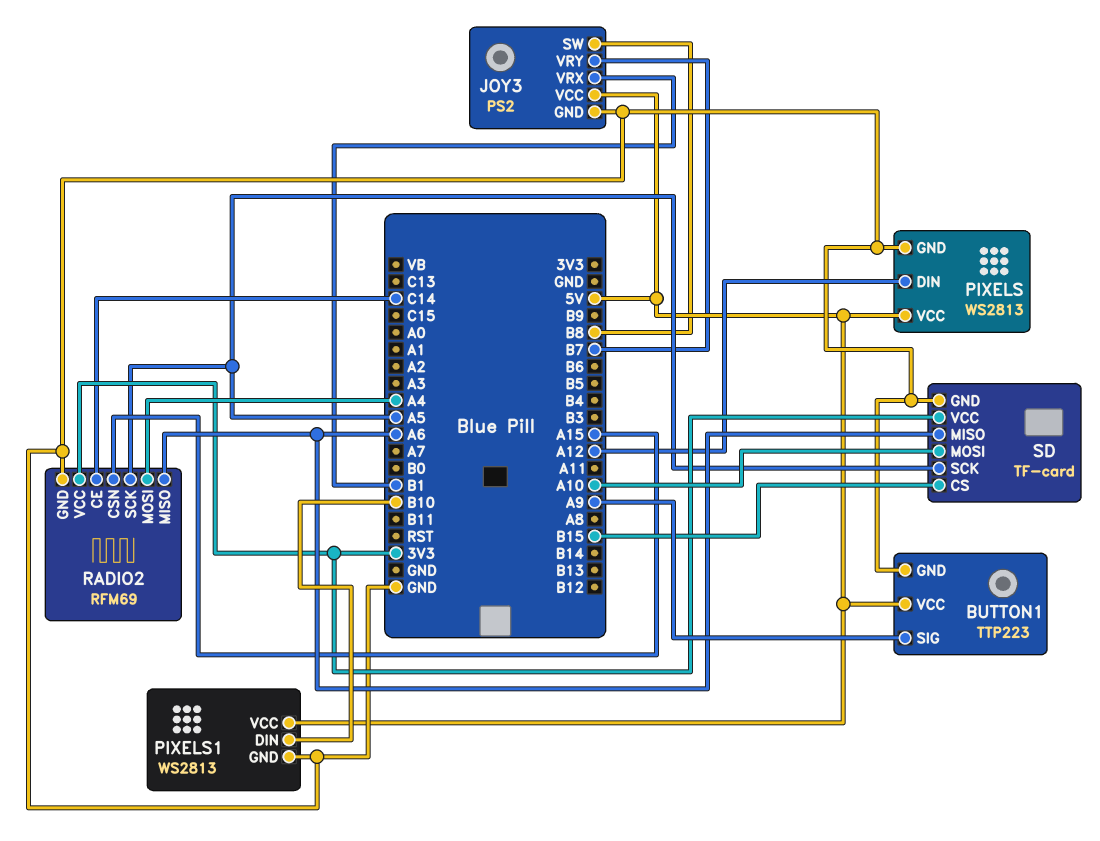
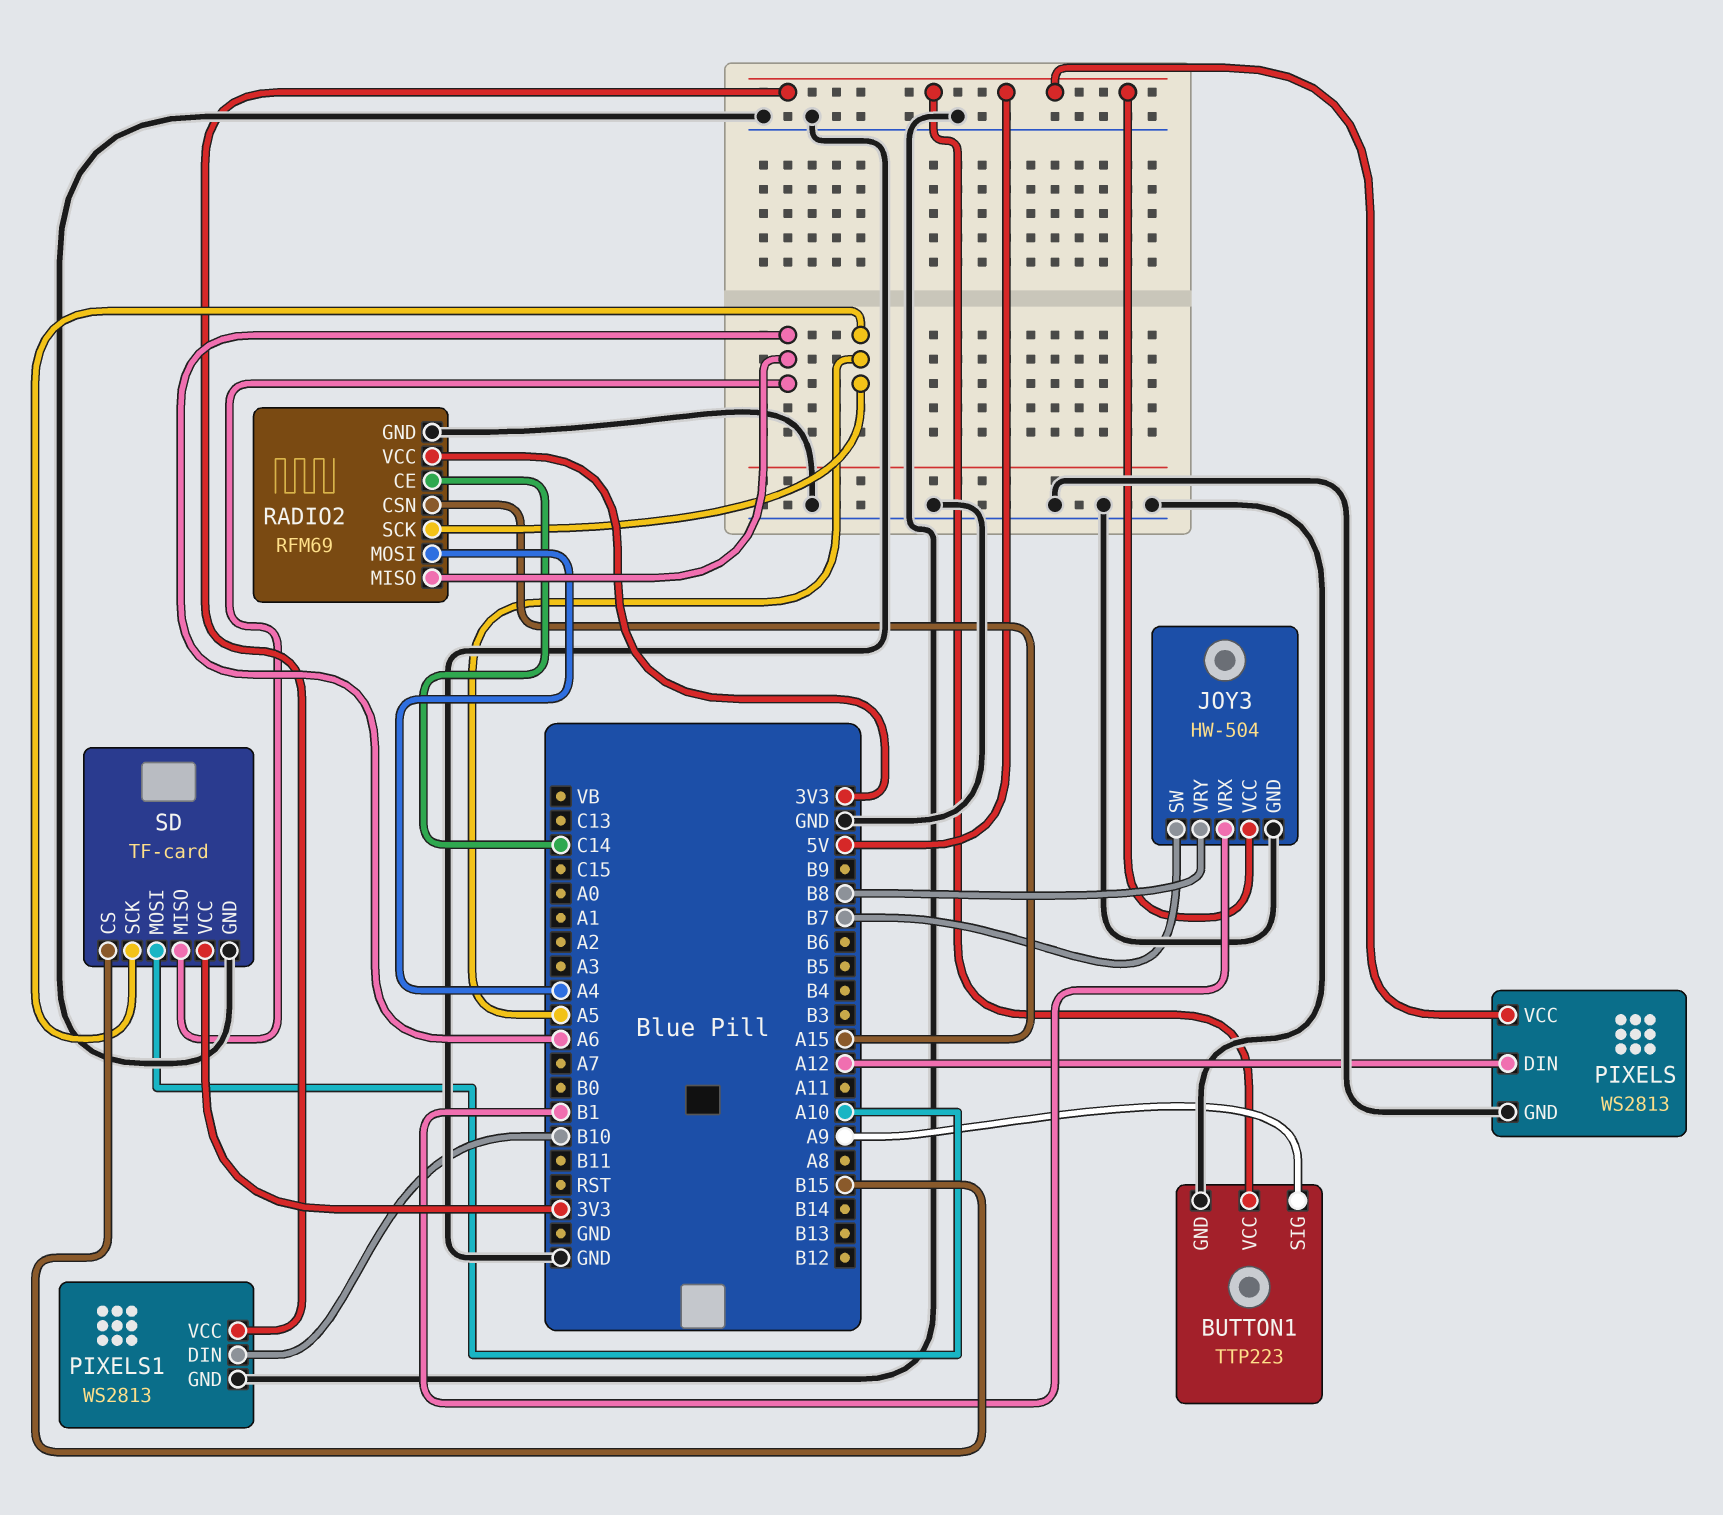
JOY3: PS2 -> HW-504
JOY3 pin SW: B8 -> B7
JOY3 pin VRY: B7 -> B8

